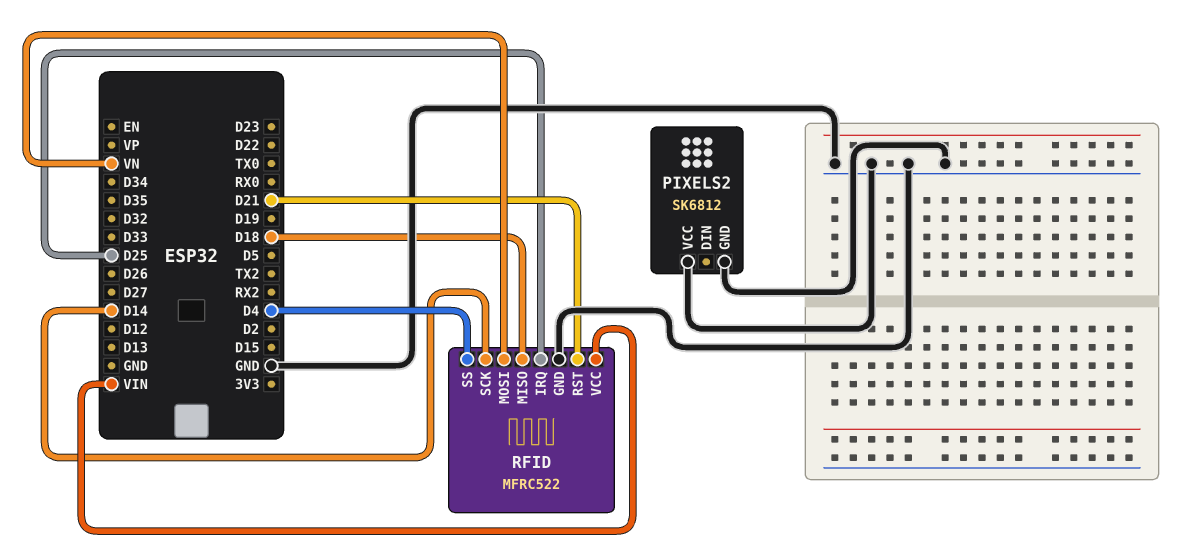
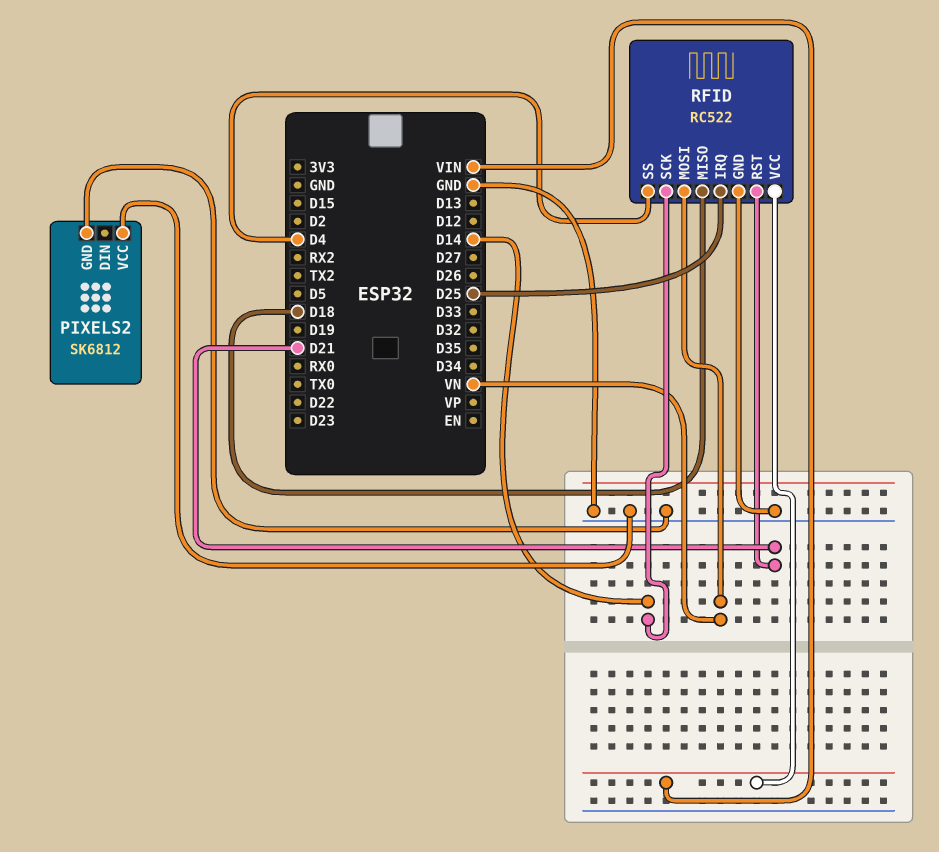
RFID: MFRC522 -> RC522

